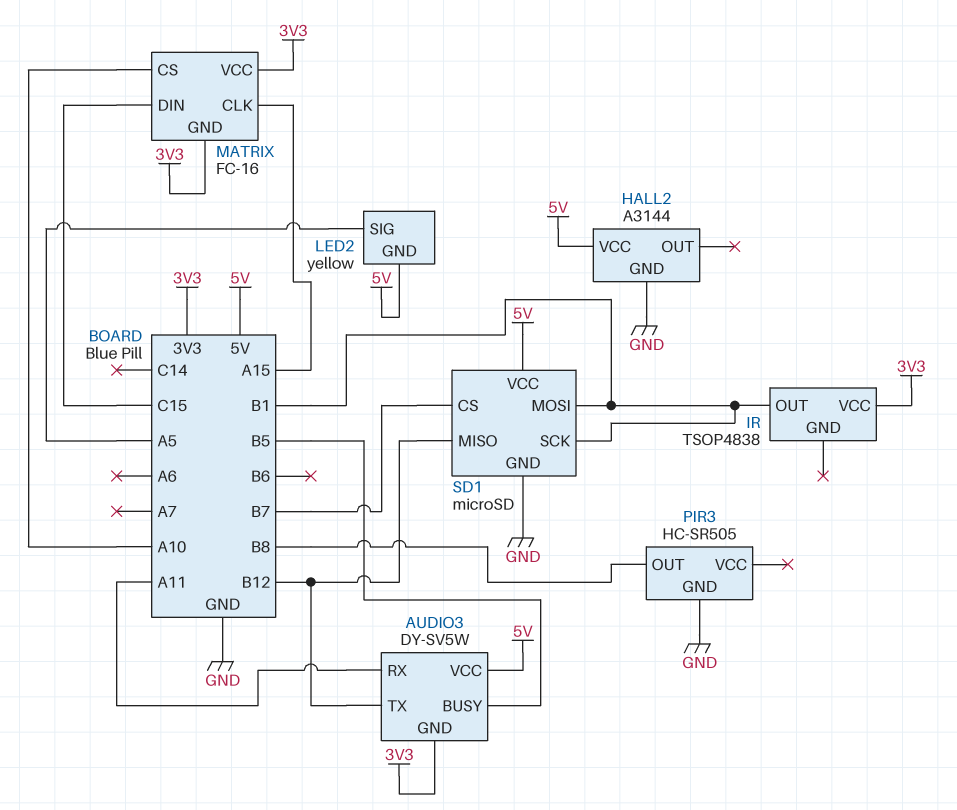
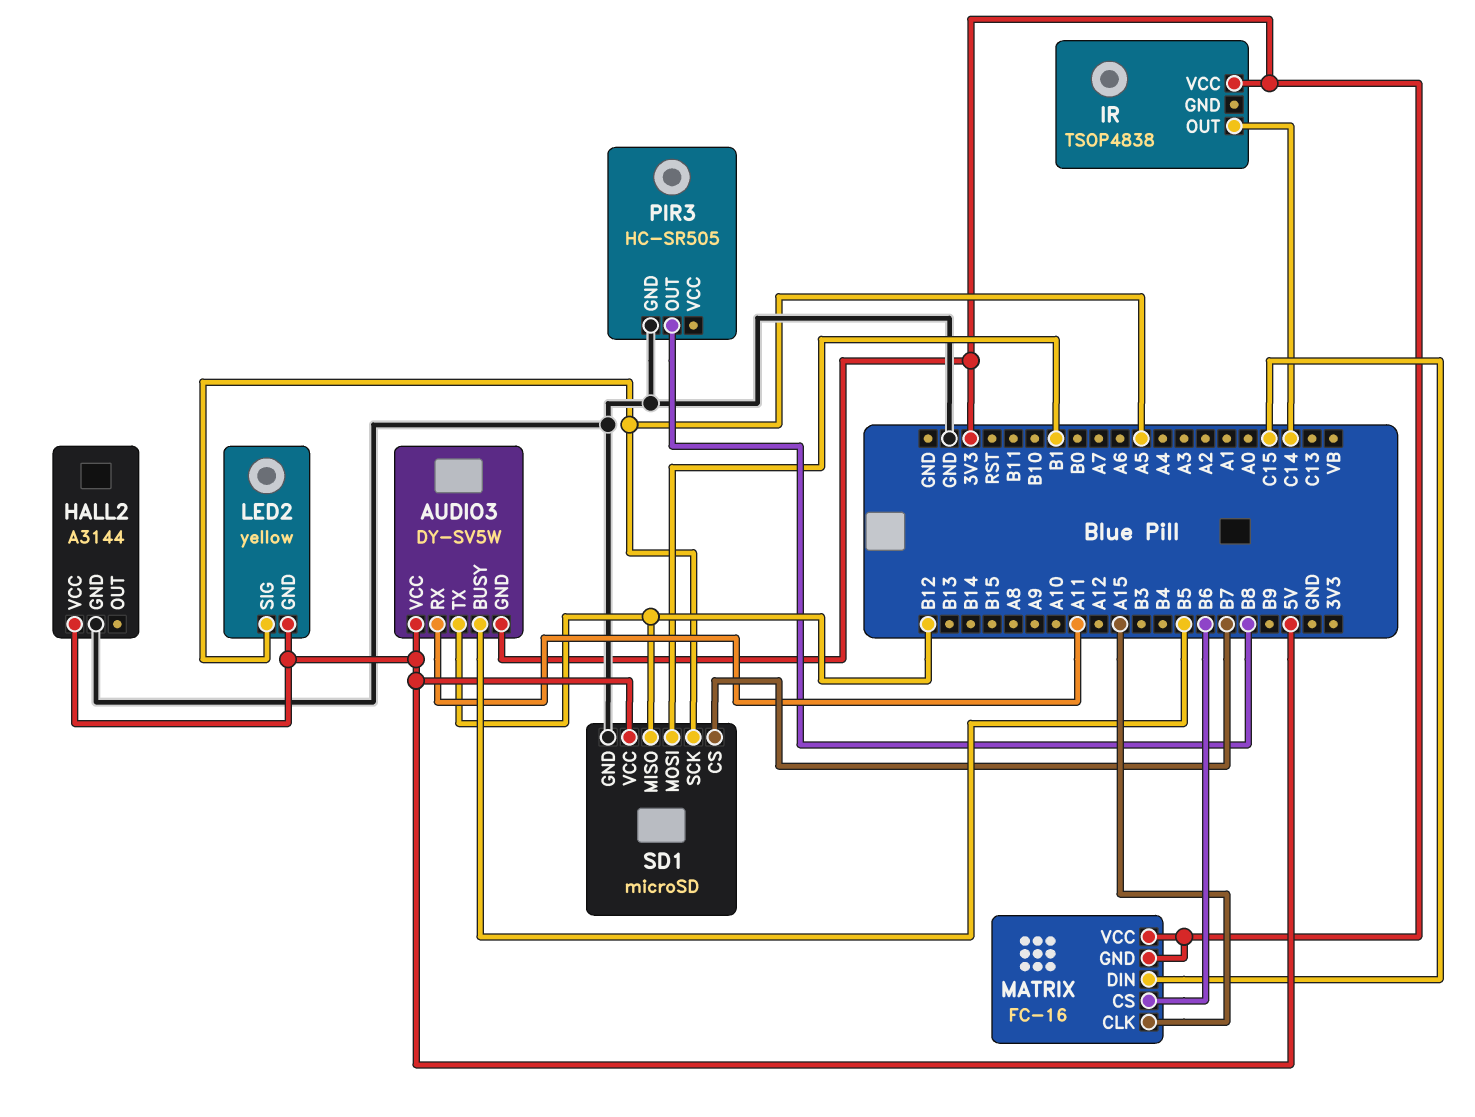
IR pin OUT: B1 -> C14
MATRIX pin CS: A10 -> B6
SD1 pin SCK: B1 -> A5

